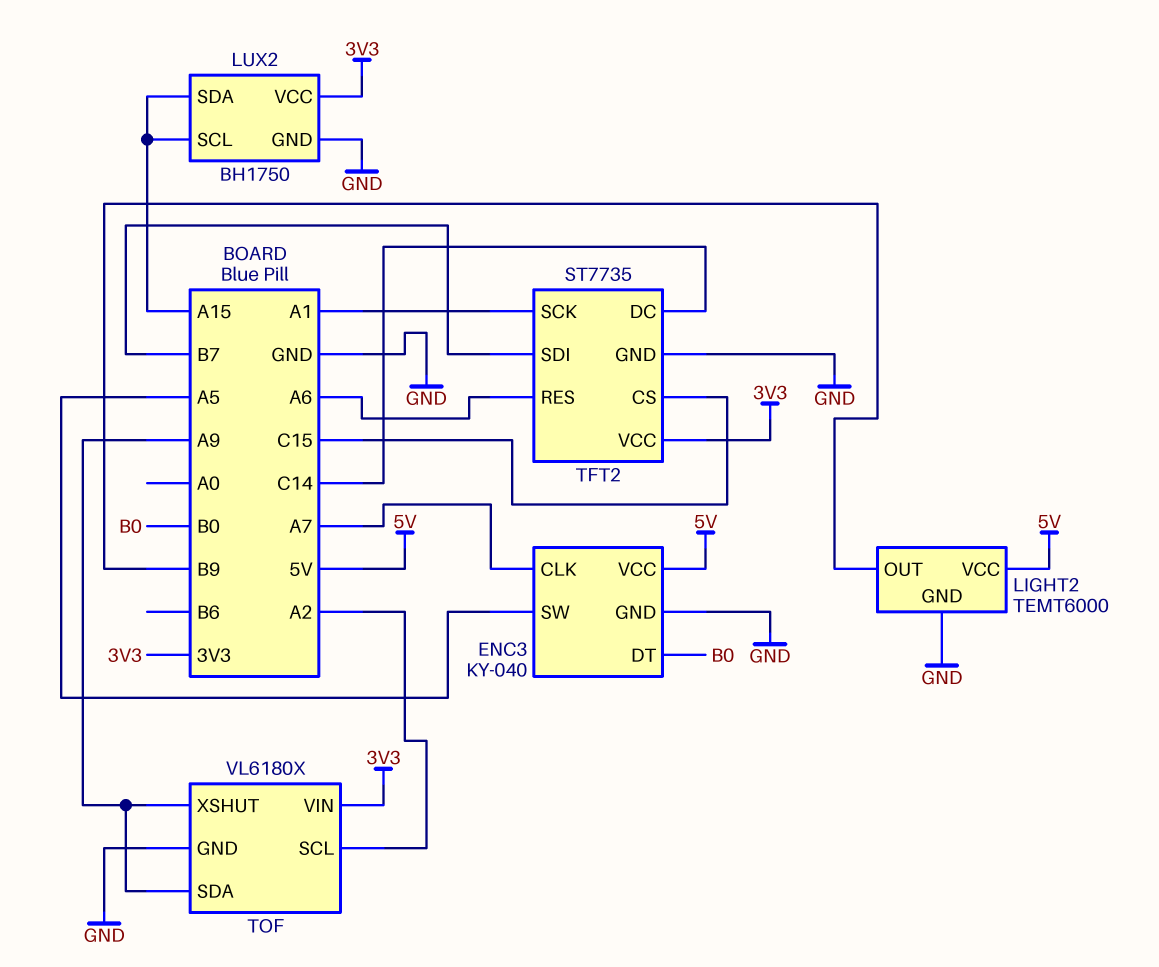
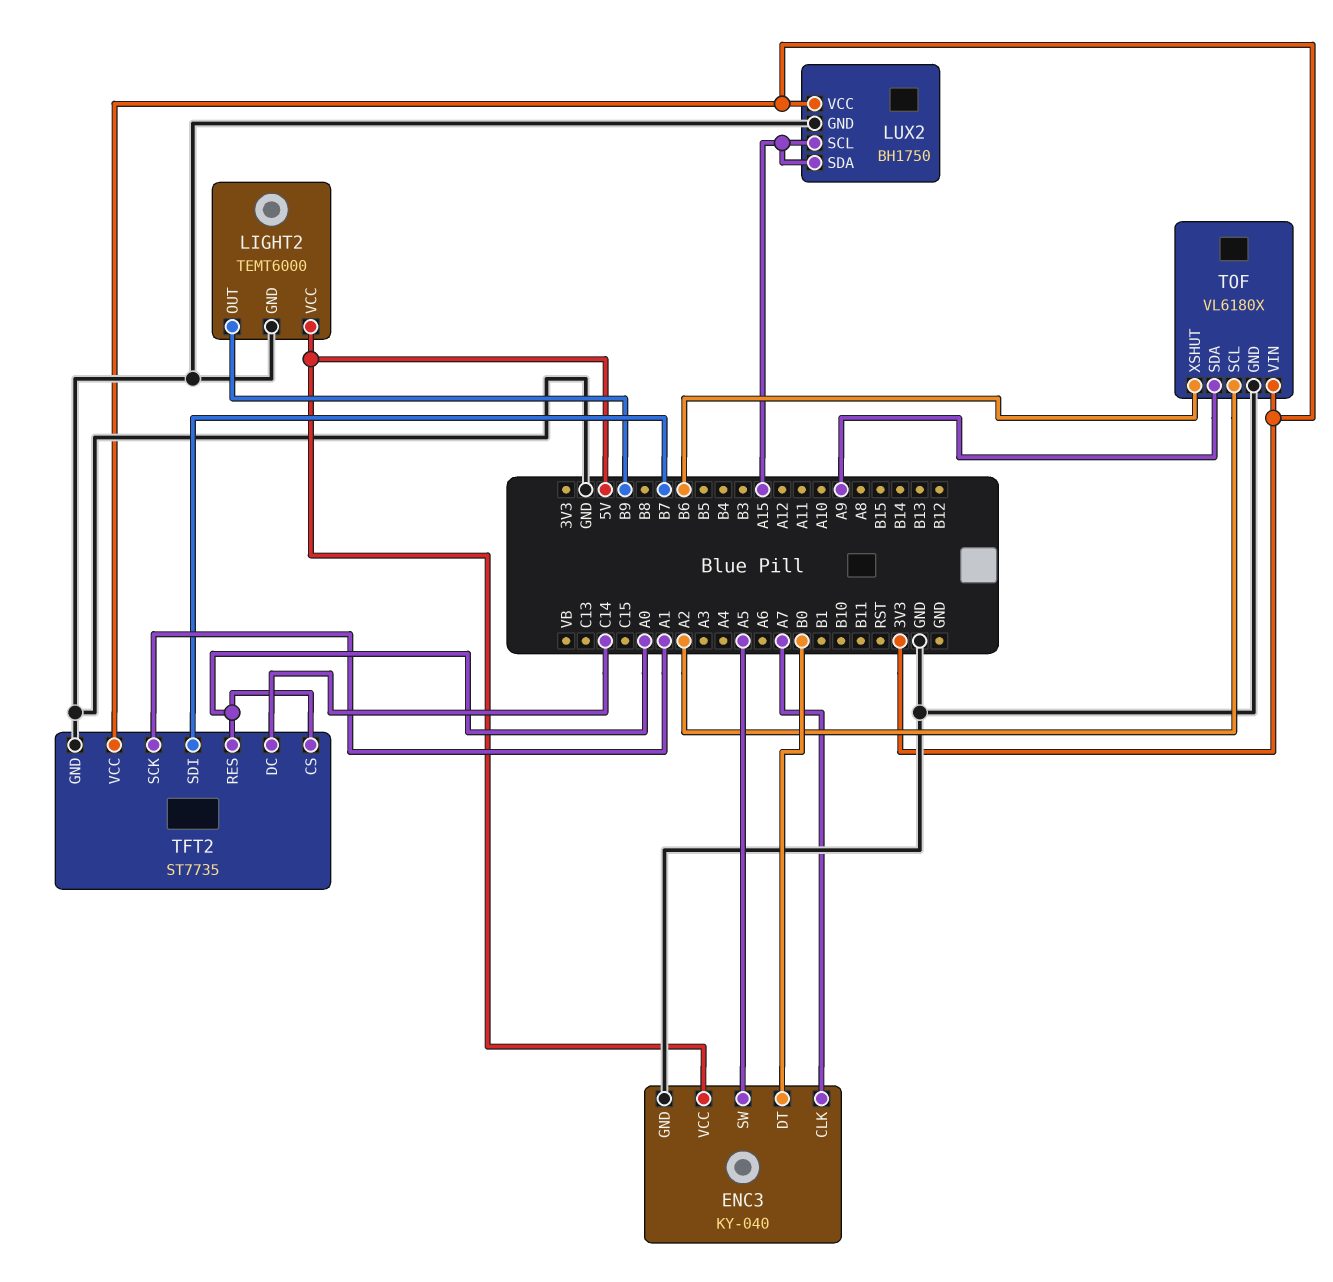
TFT2 pin CS: C15 -> A0
TFT2 pin RES: A6 -> A0
TOF pin XSHUT: A9 -> B6

